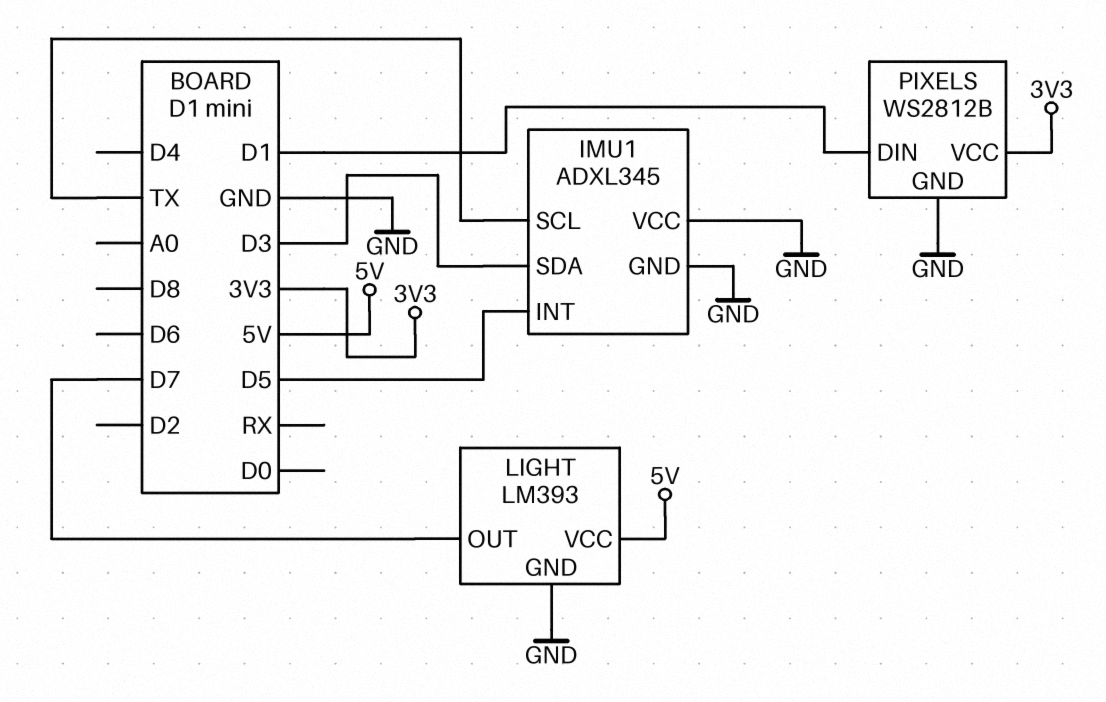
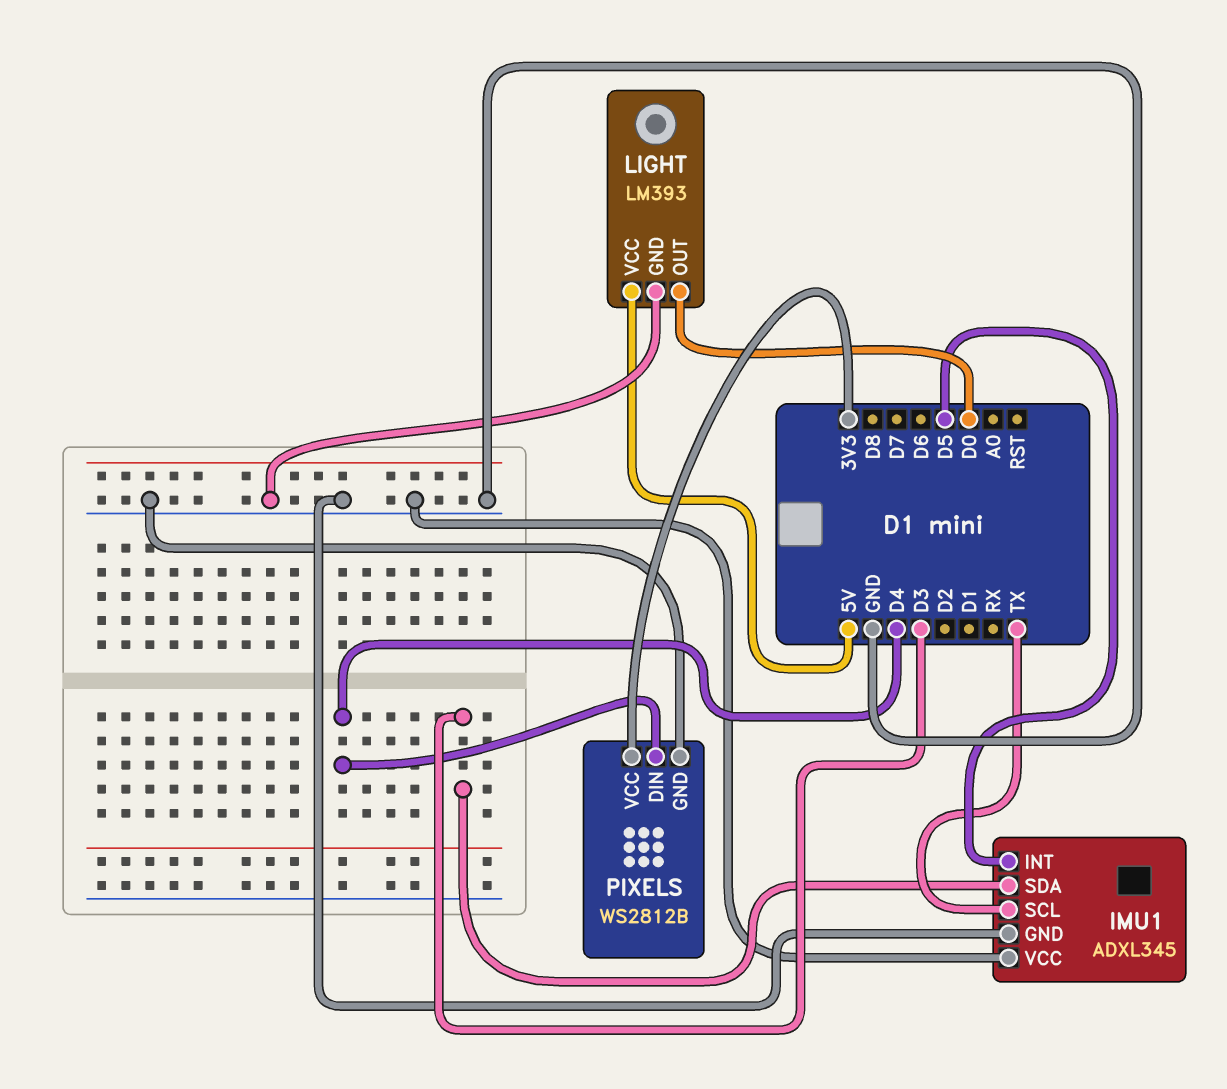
LIGHT pin OUT: D7 -> D0
PIXELS pin DIN: D1 -> D4

